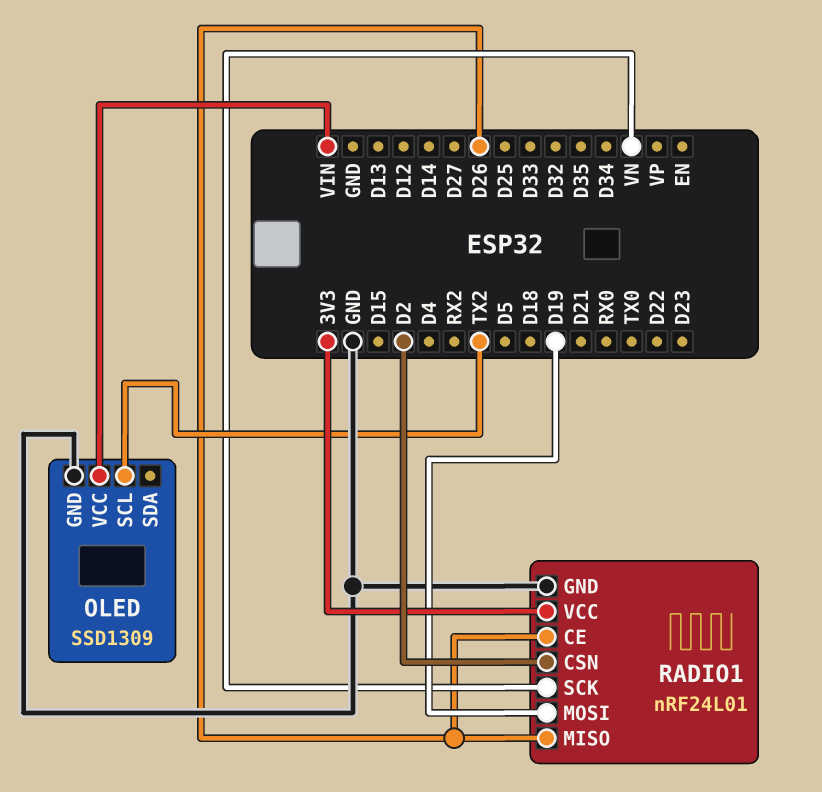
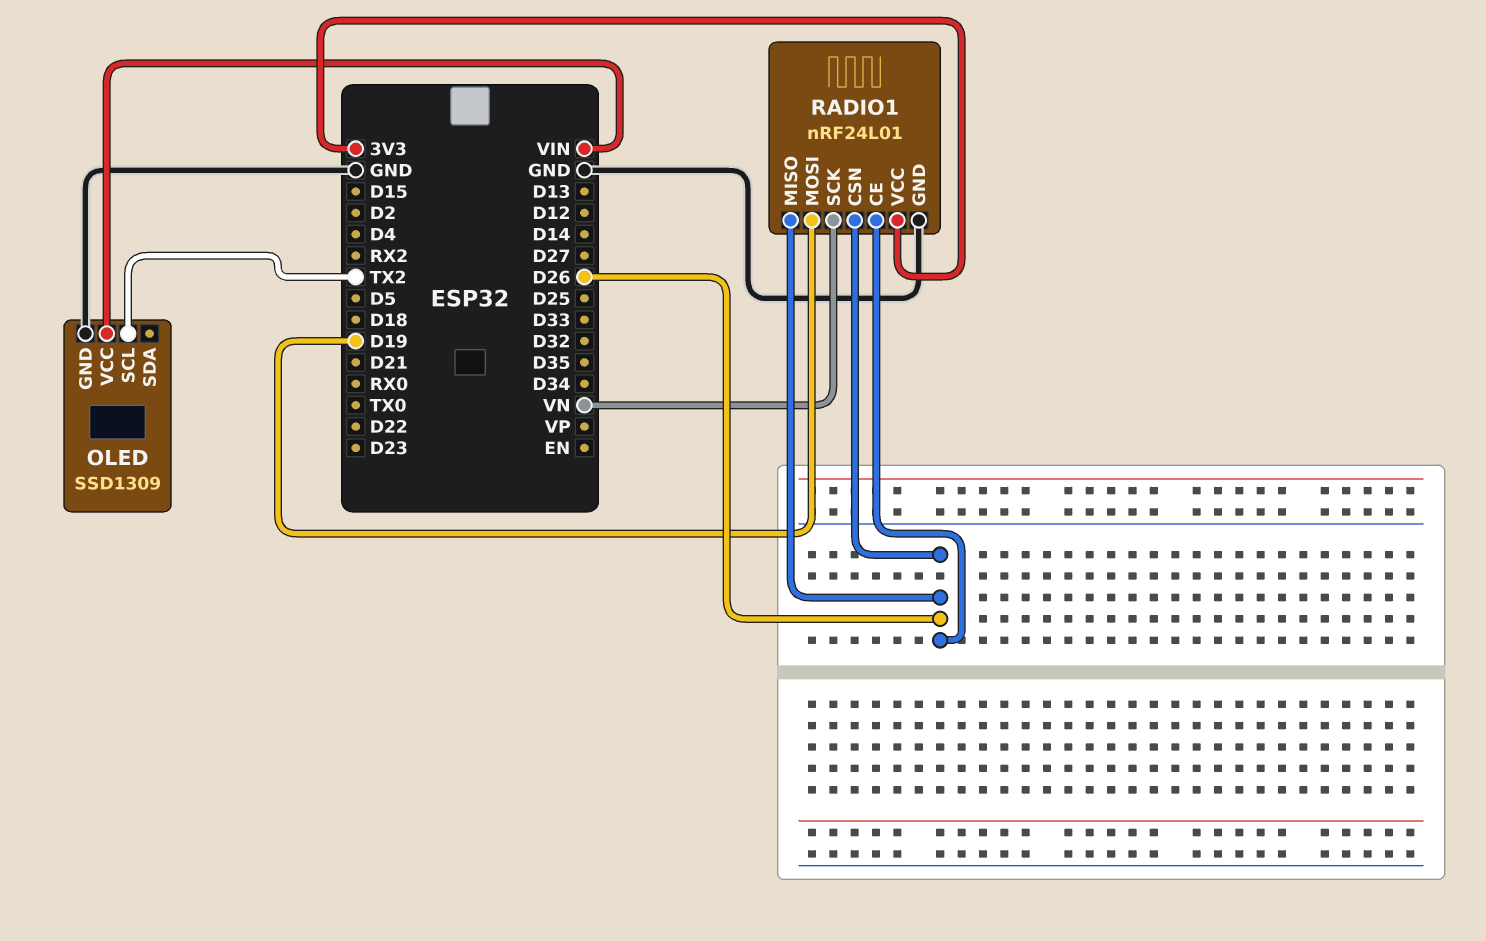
RADIO1 pin CSN: D2 -> D26

